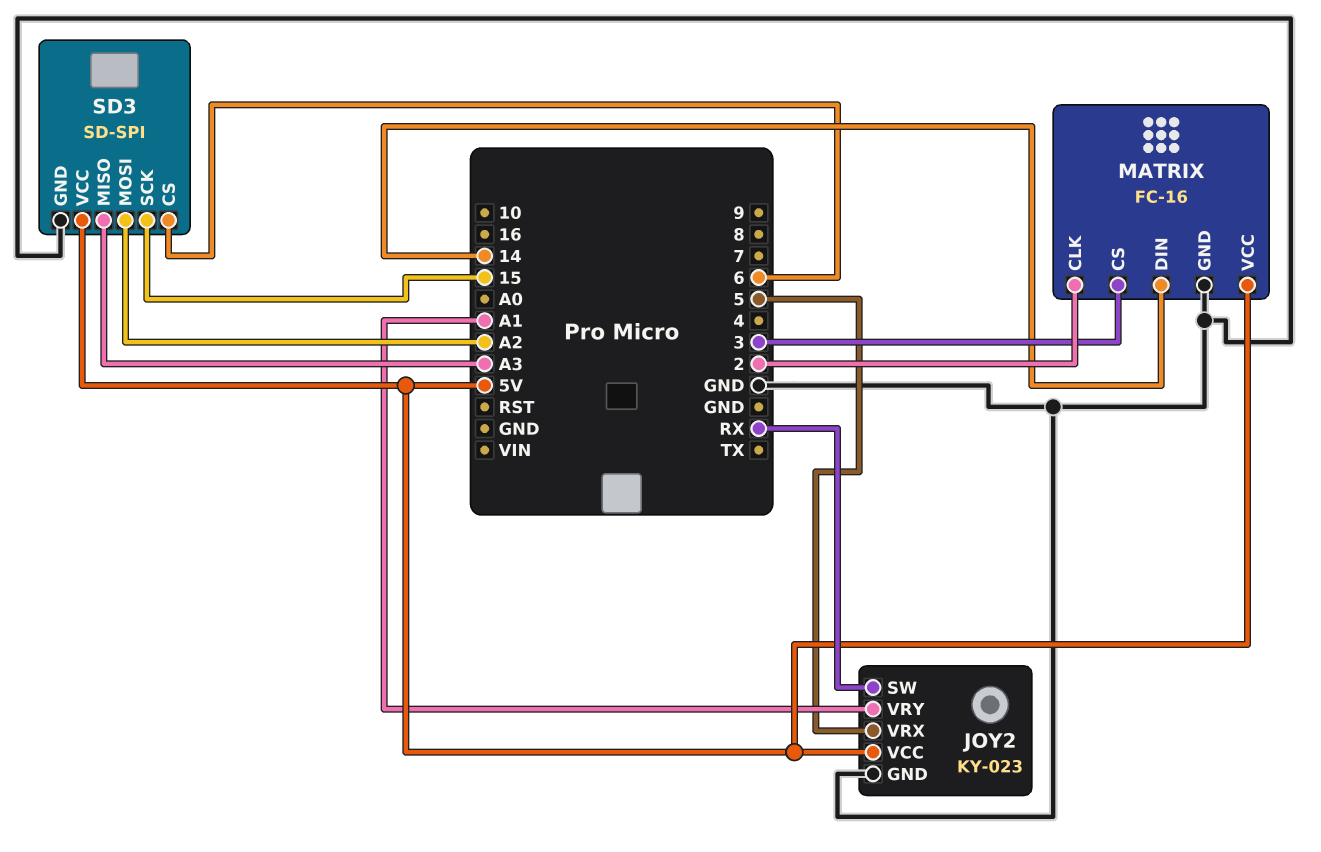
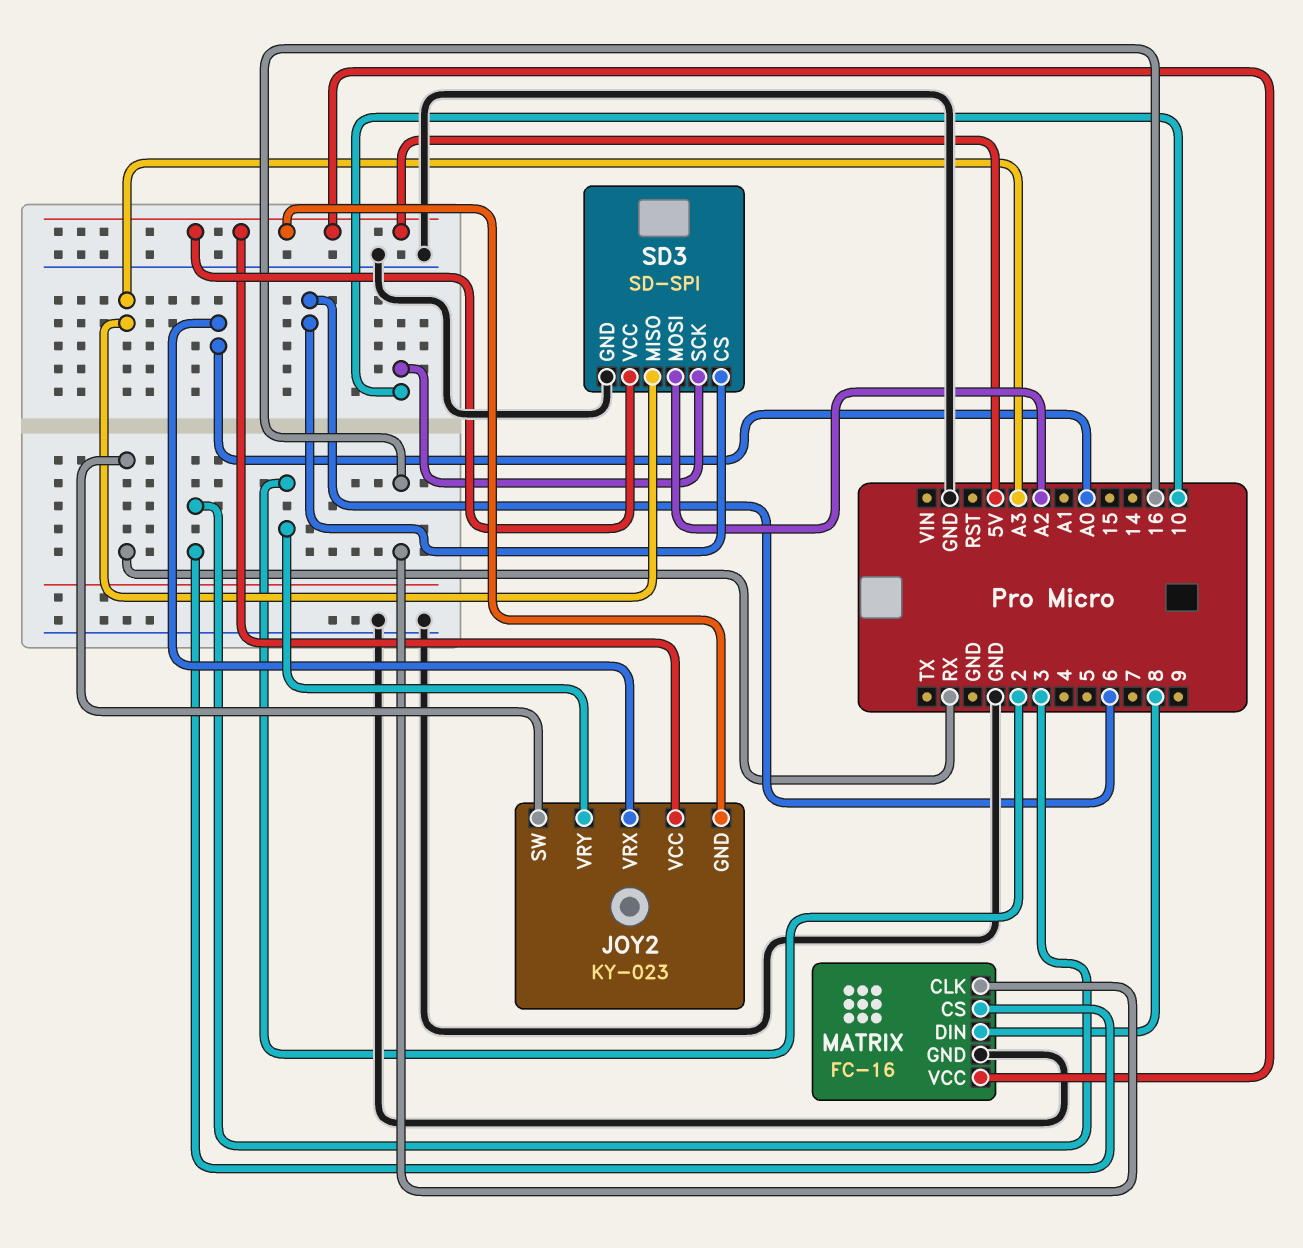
JOY2 pin GND: GND -> 5V
JOY2 pin VRX: 5 -> A0
JOY2 pin VRY: A1 -> 2
MATRIX pin CLK: 2 -> 16
MATRIX pin DIN: 14 -> 8
SD3 pin SCK: 15 -> 10

